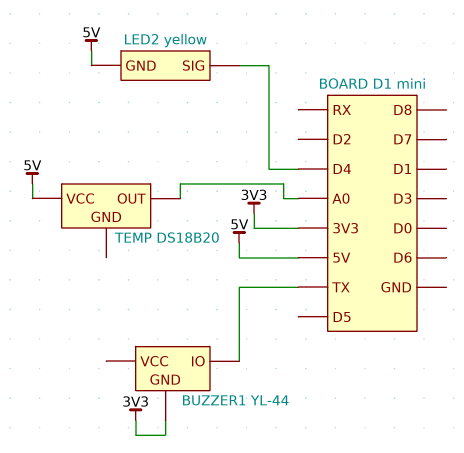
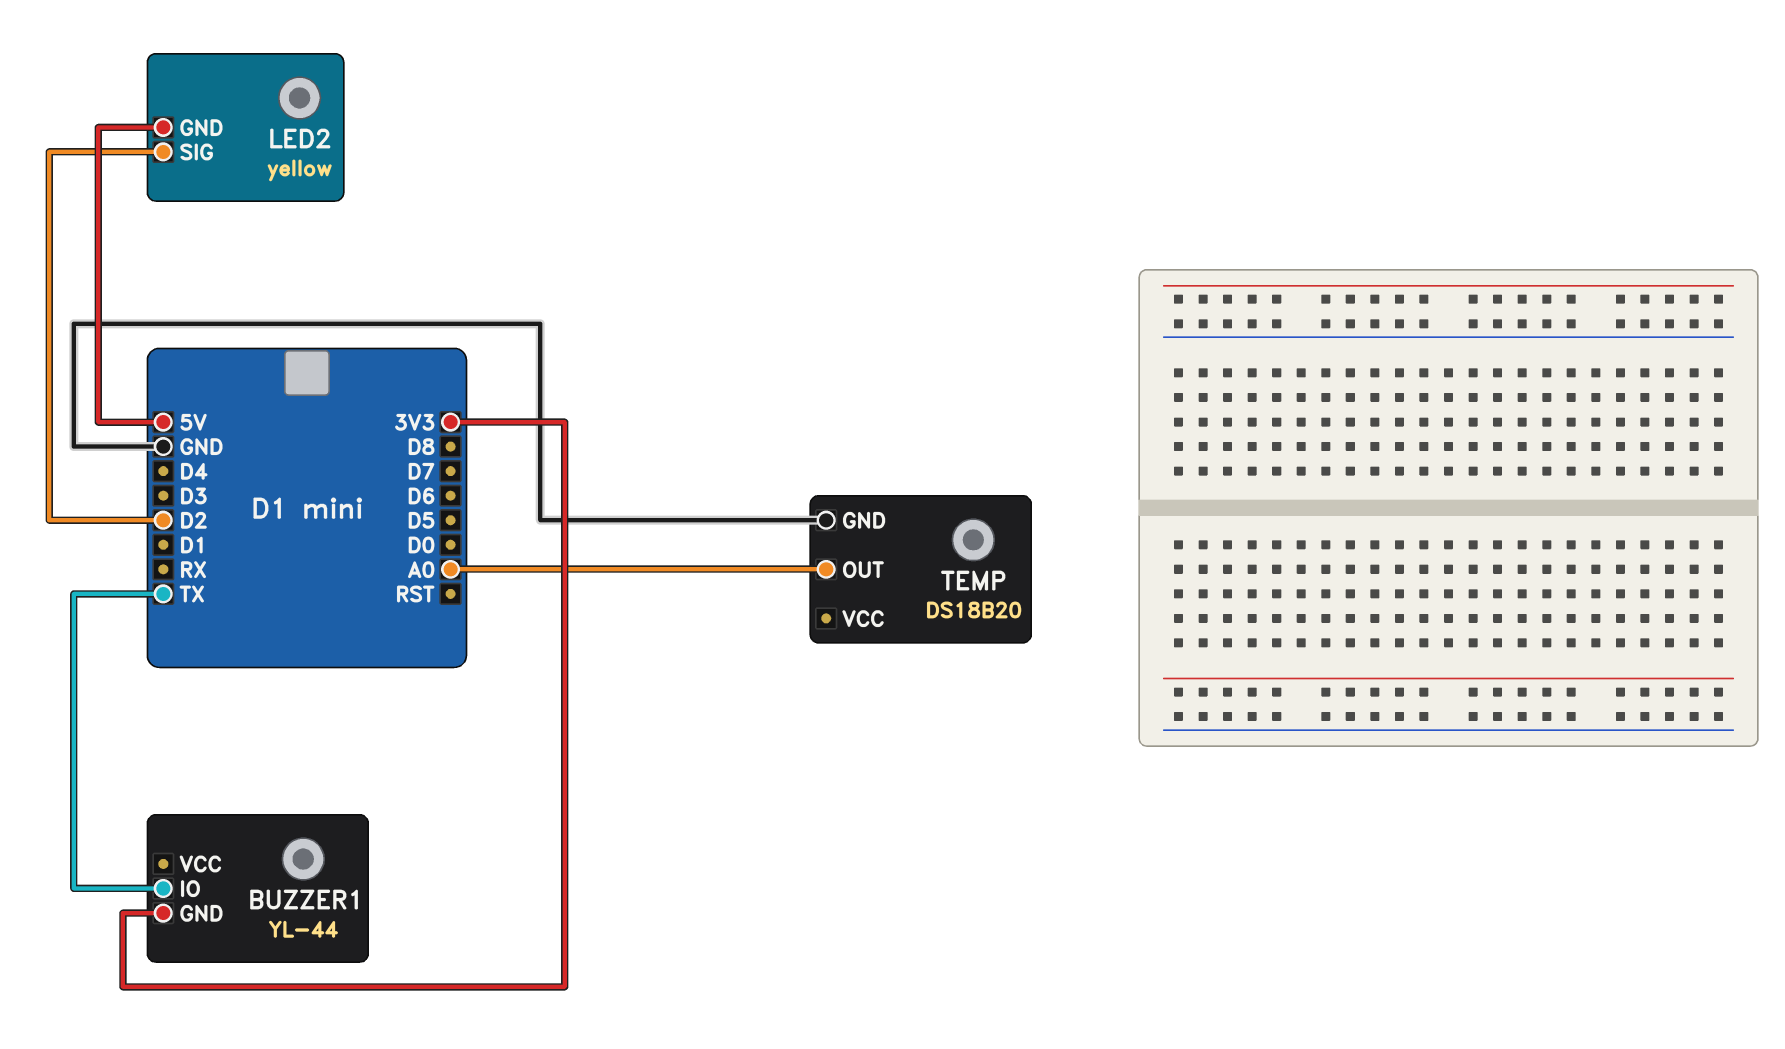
LED2 pin SIG: D4 -> D2
TEMP pin GND: none -> GND
TEMP pin VCC: 5V -> none

